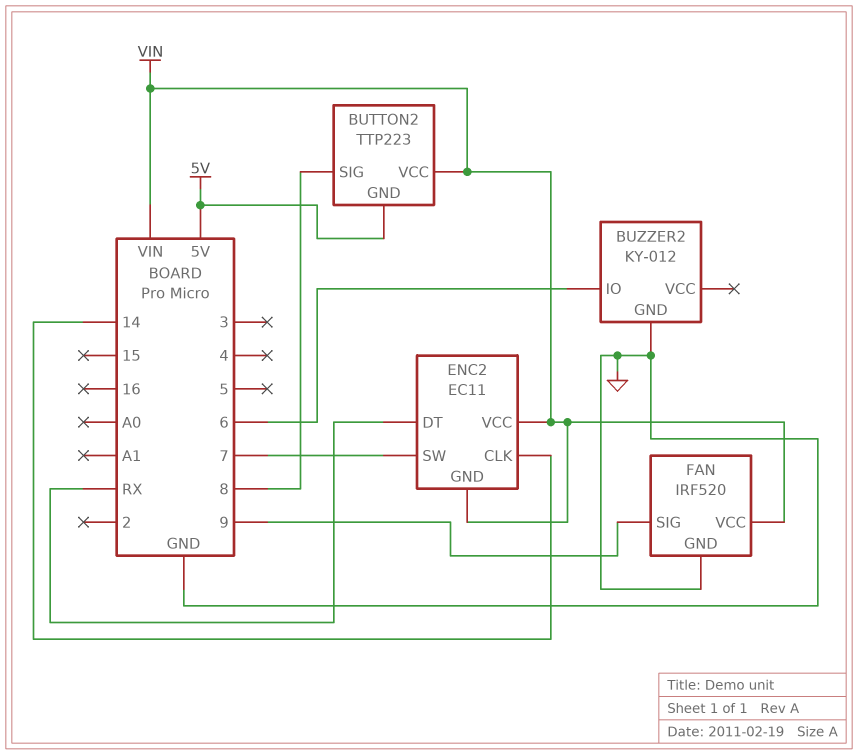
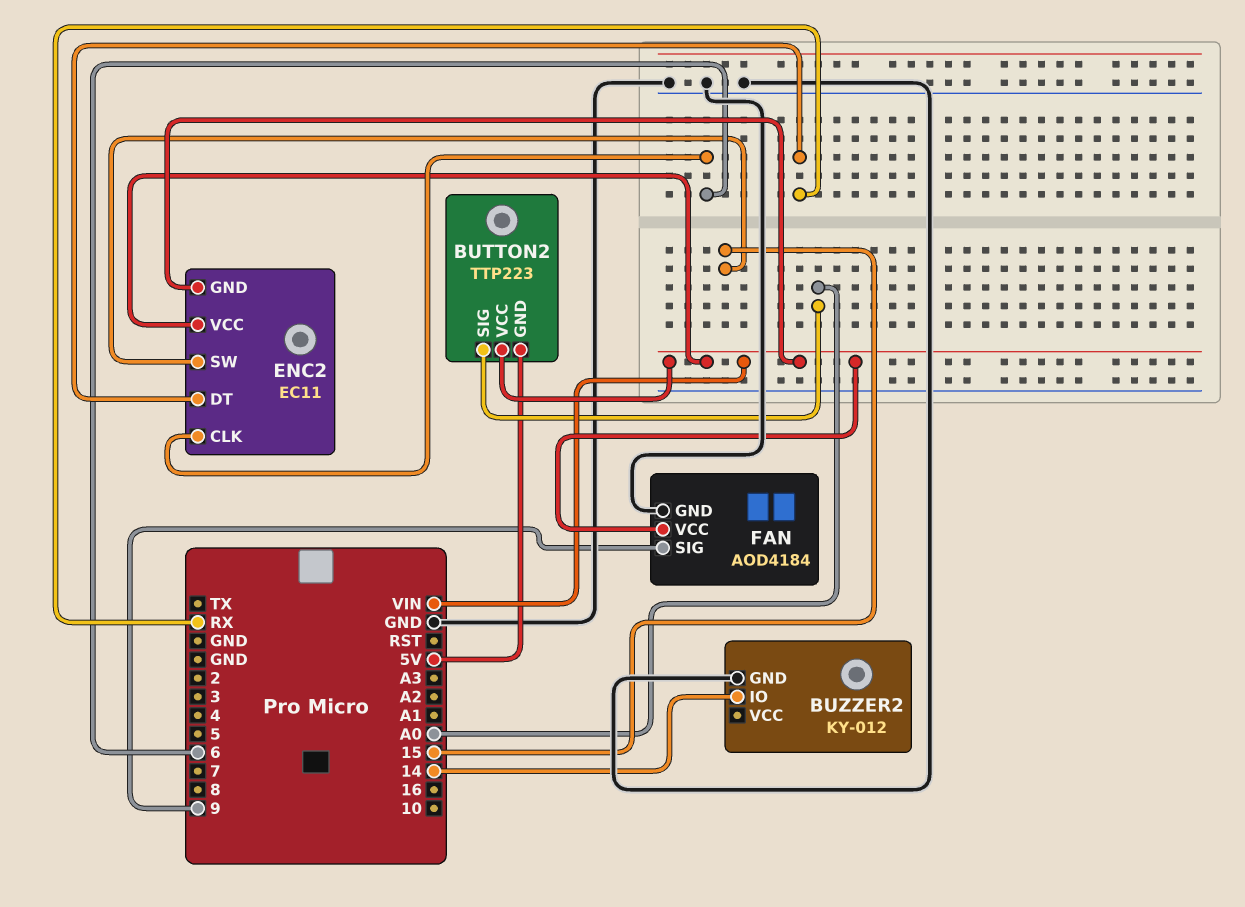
BUTTON2 pin SIG: 8 -> A0
BUZZER2 pin IO: 6 -> 14
ENC2 pin CLK: 14 -> 6
ENC2 pin SW: 7 -> 15
FAN: IRF520 -> AOD4184

